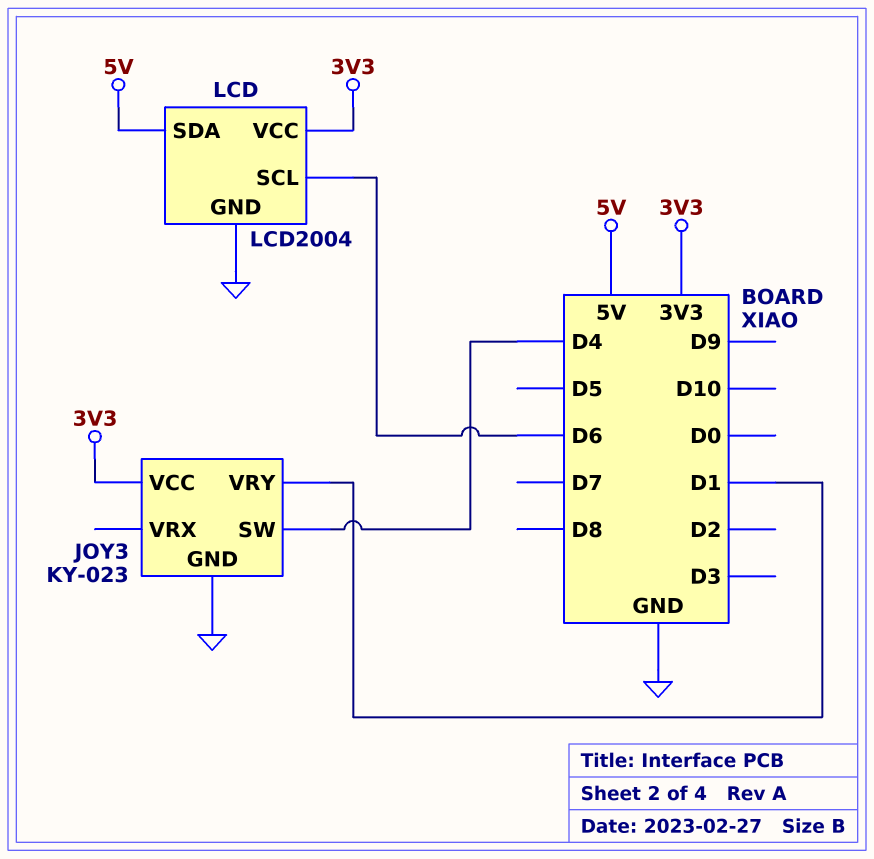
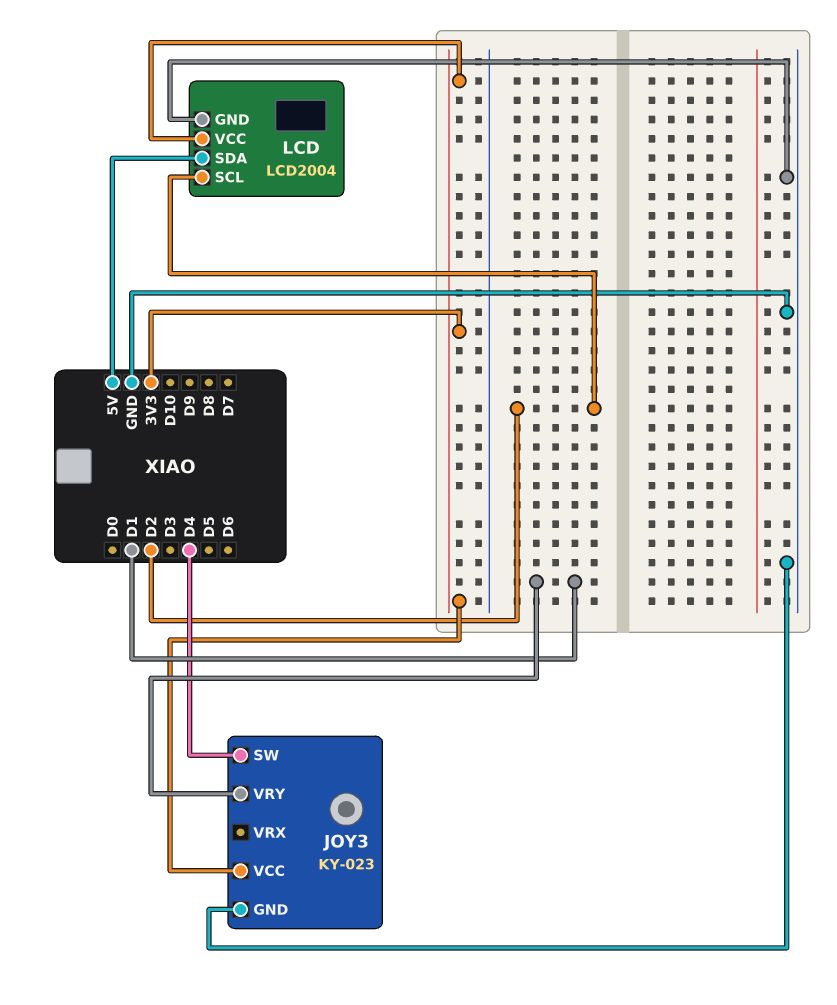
LCD pin SCL: D6 -> D2

